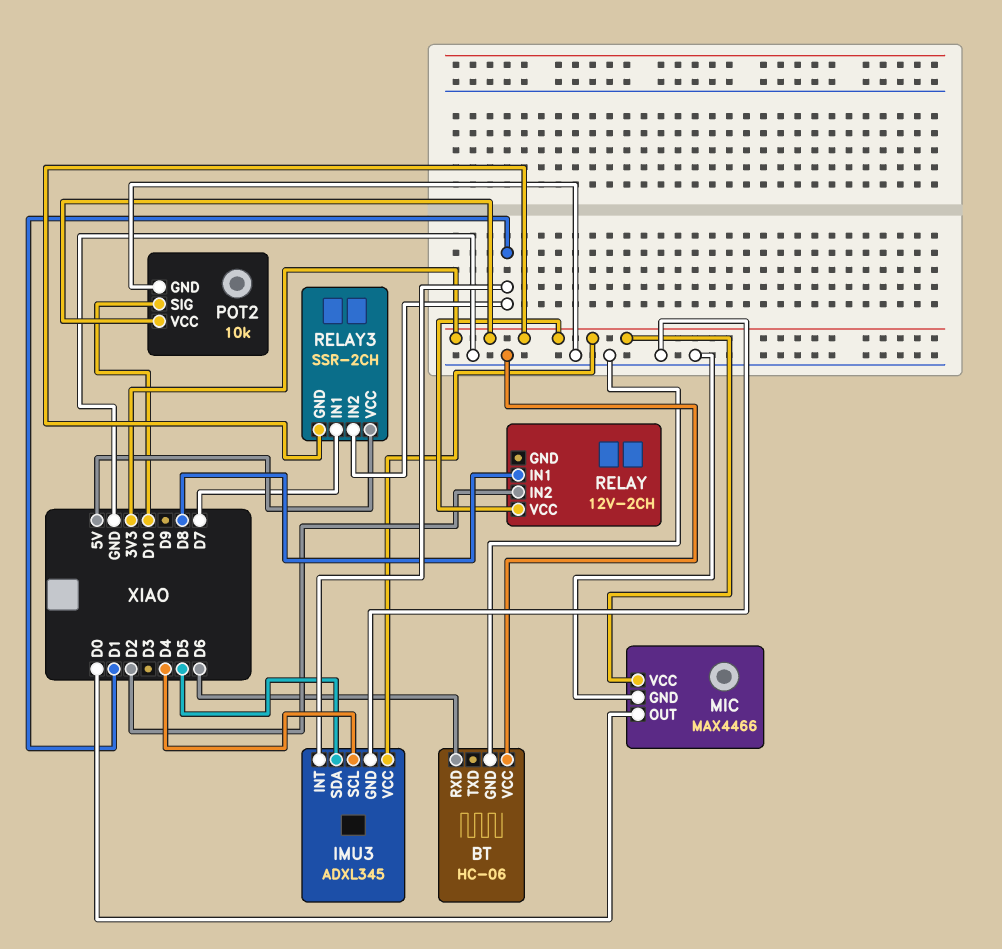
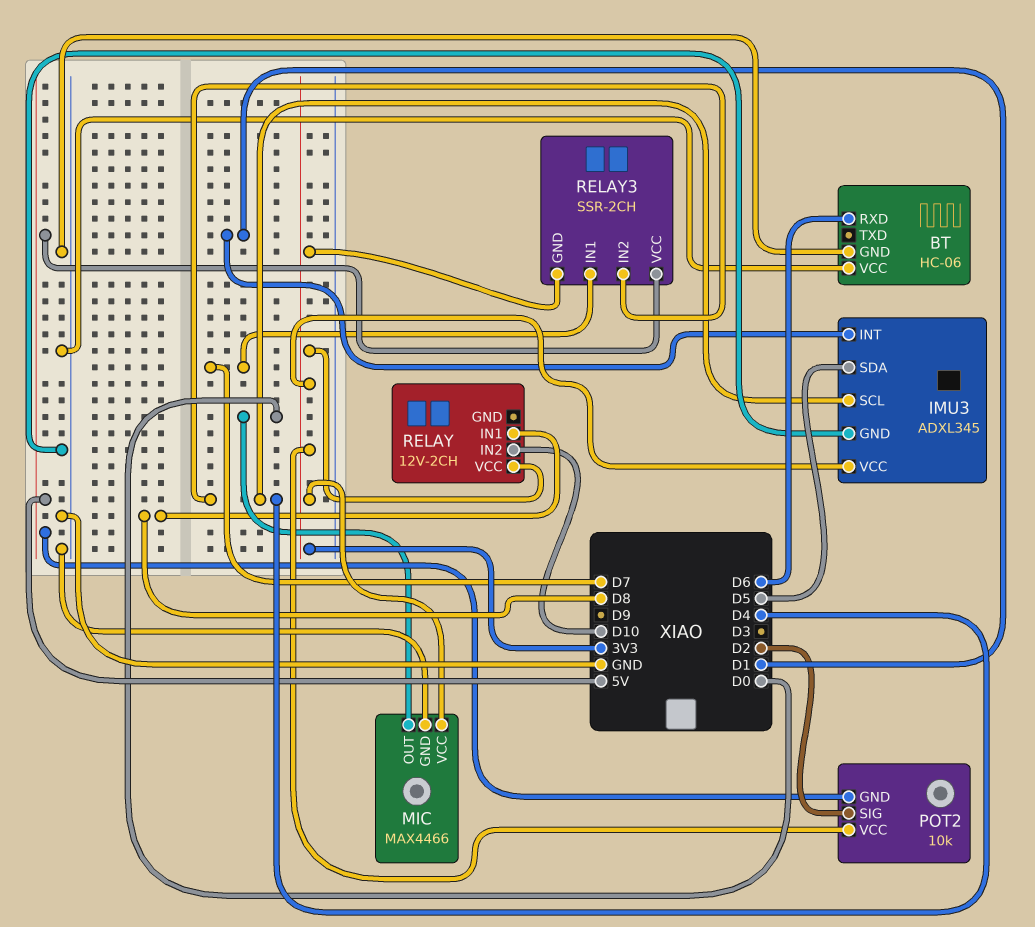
POT2 pin GND: GND -> 5V
POT2 pin SIG: D10 -> D2
RELAY pin IN2: D2 -> D10
RELAY3 pin IN2: D1 -> D4

